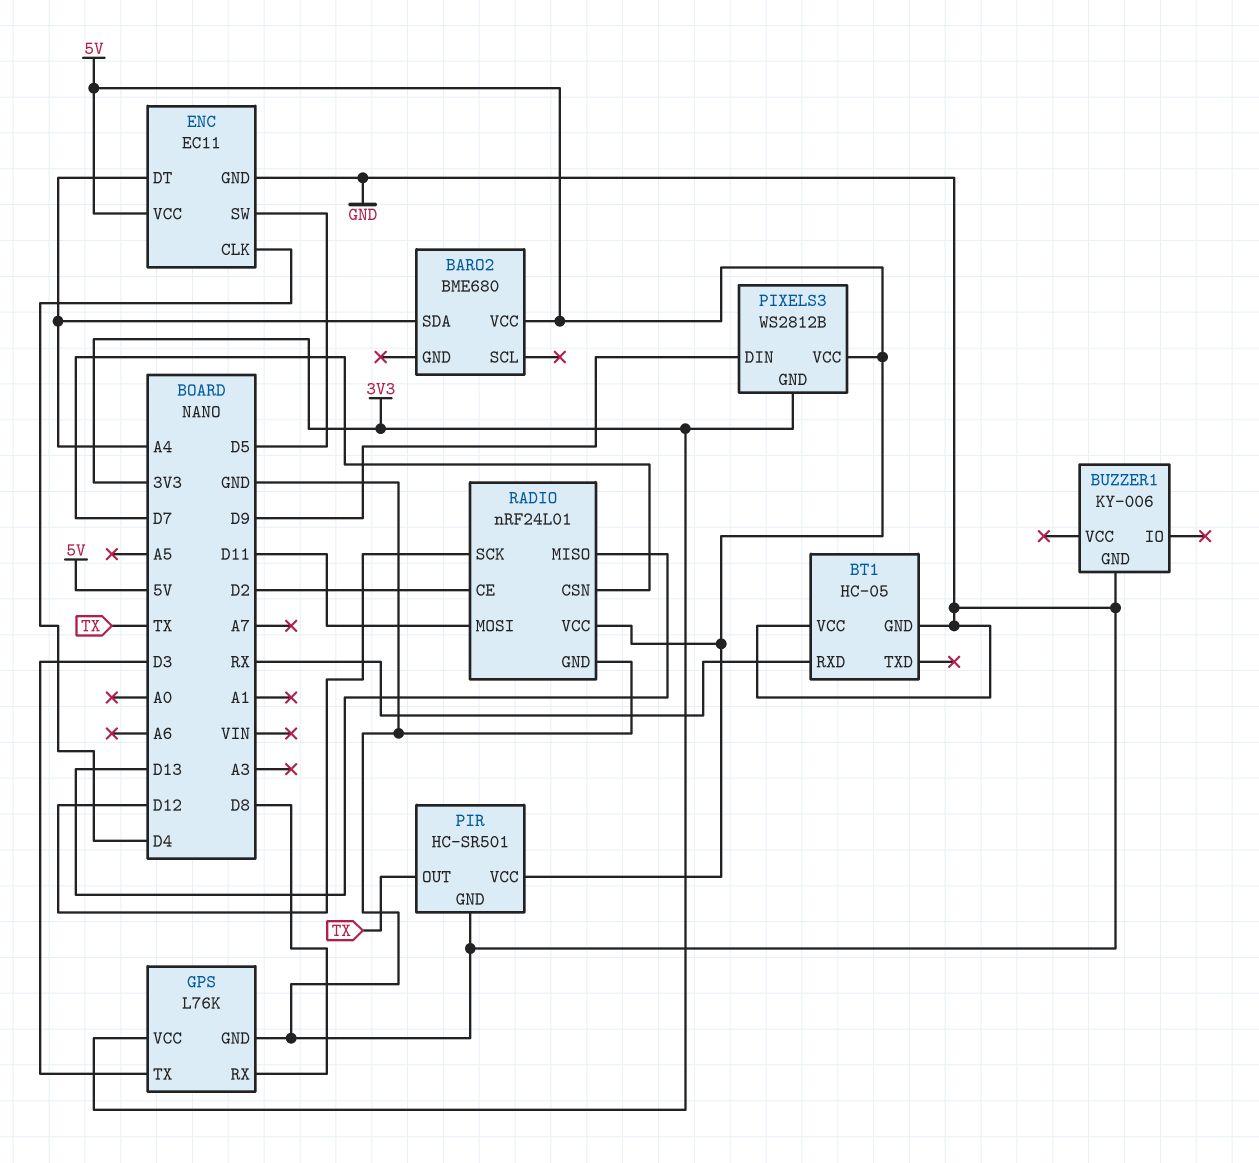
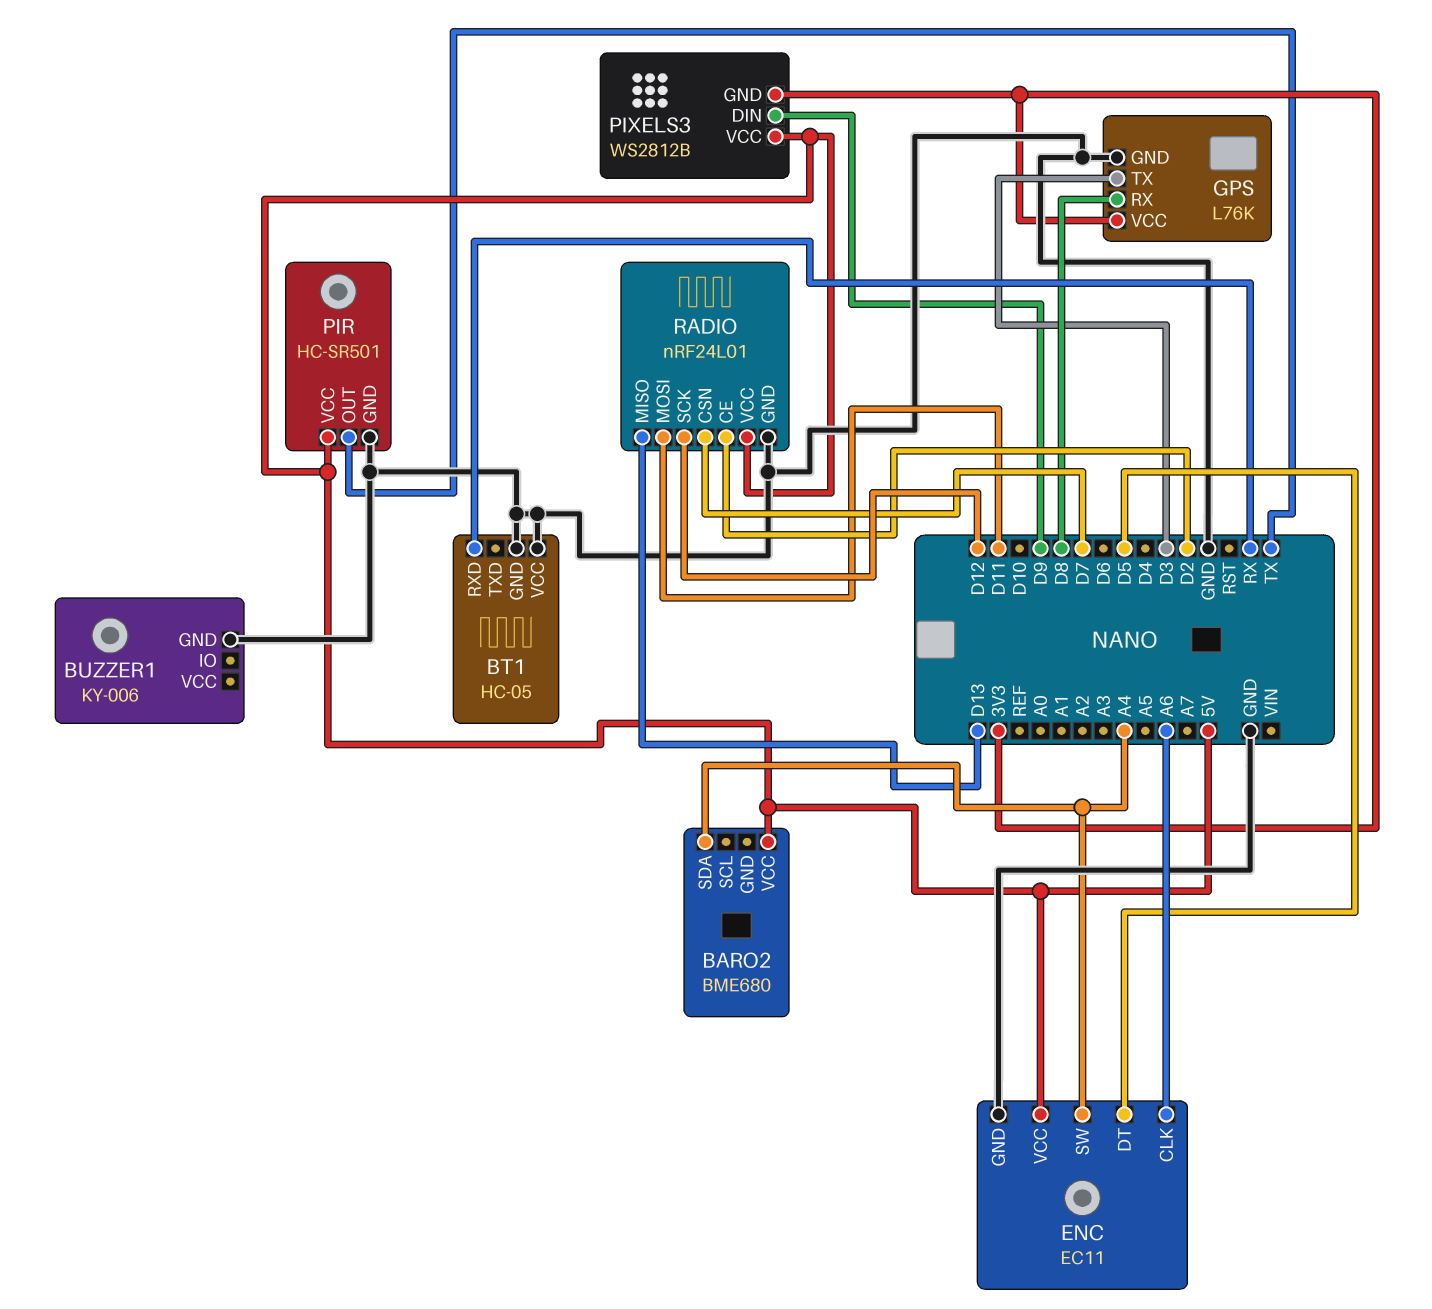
ENC pin CLK: D4 -> A6
ENC pin DT: A4 -> D5
ENC pin SW: D5 -> A4

